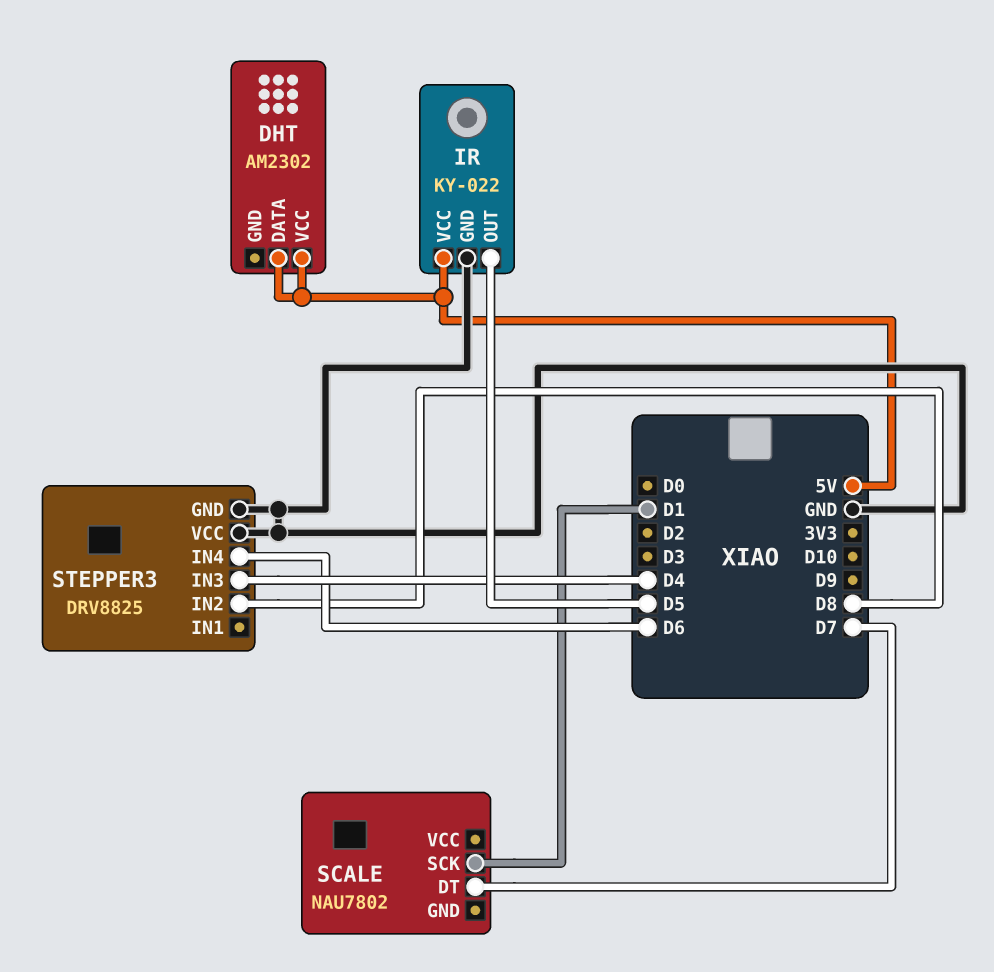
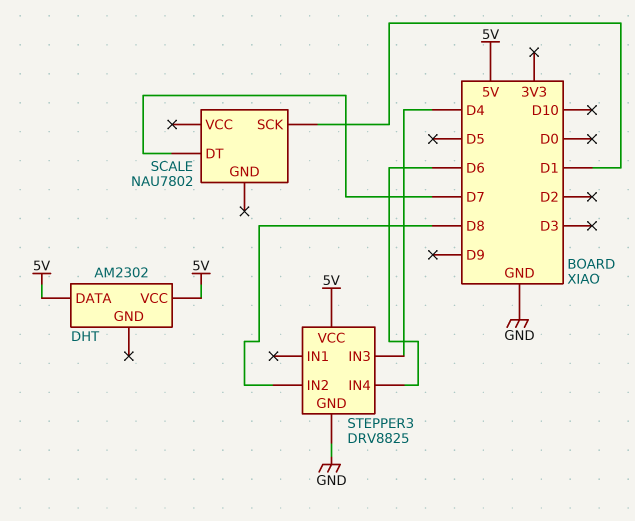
IR: KY-022 -> none
IR pin GND: GND -> none
IR pin OUT: D5 -> none
IR pin VCC: 5V -> none
STEPPER3 pin VCC: GND -> 5V

